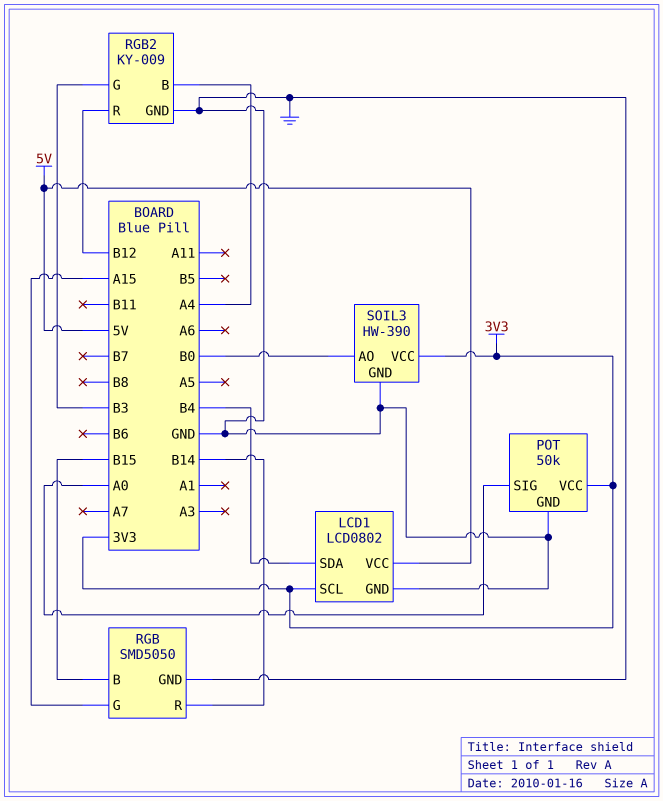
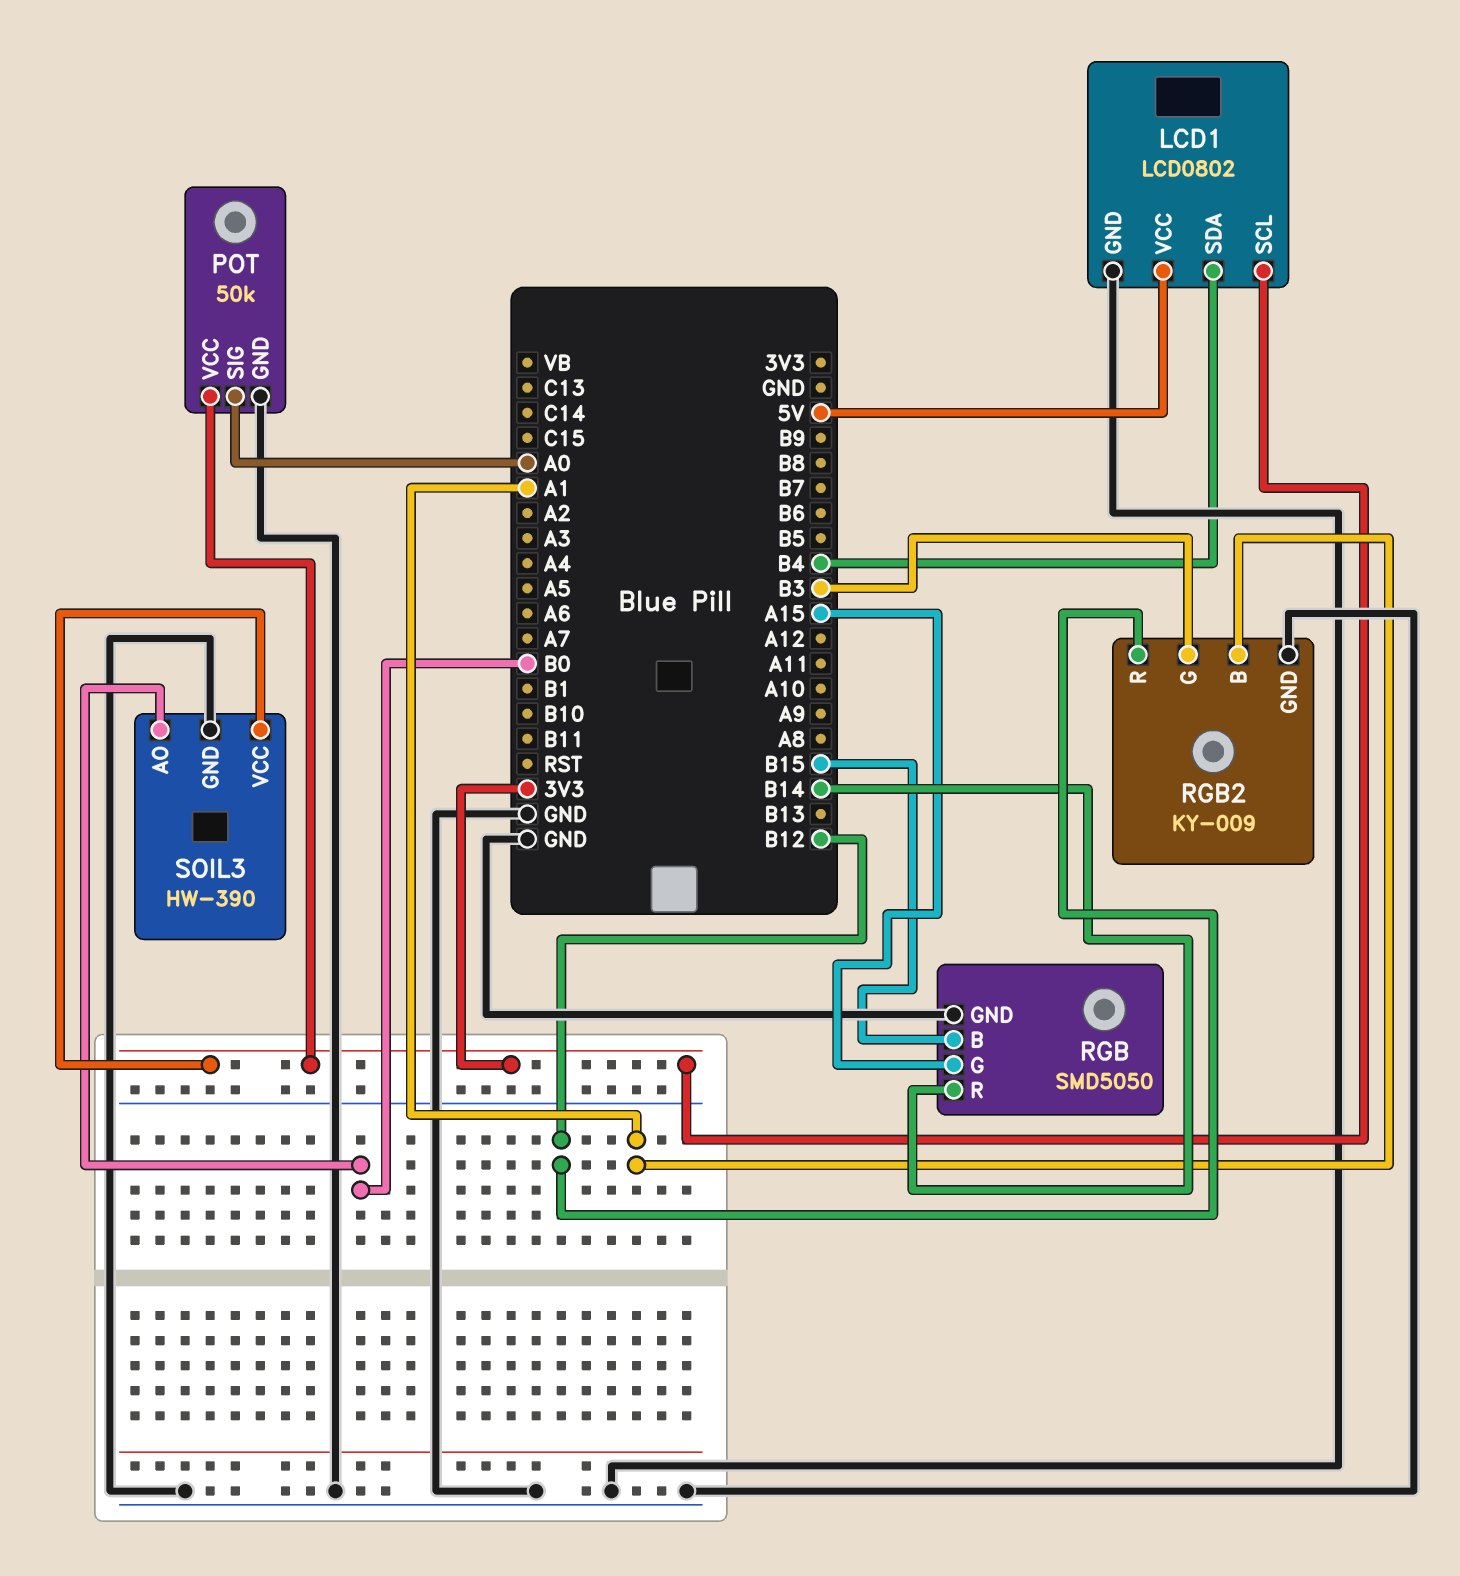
RGB2 pin B: A4 -> A1

